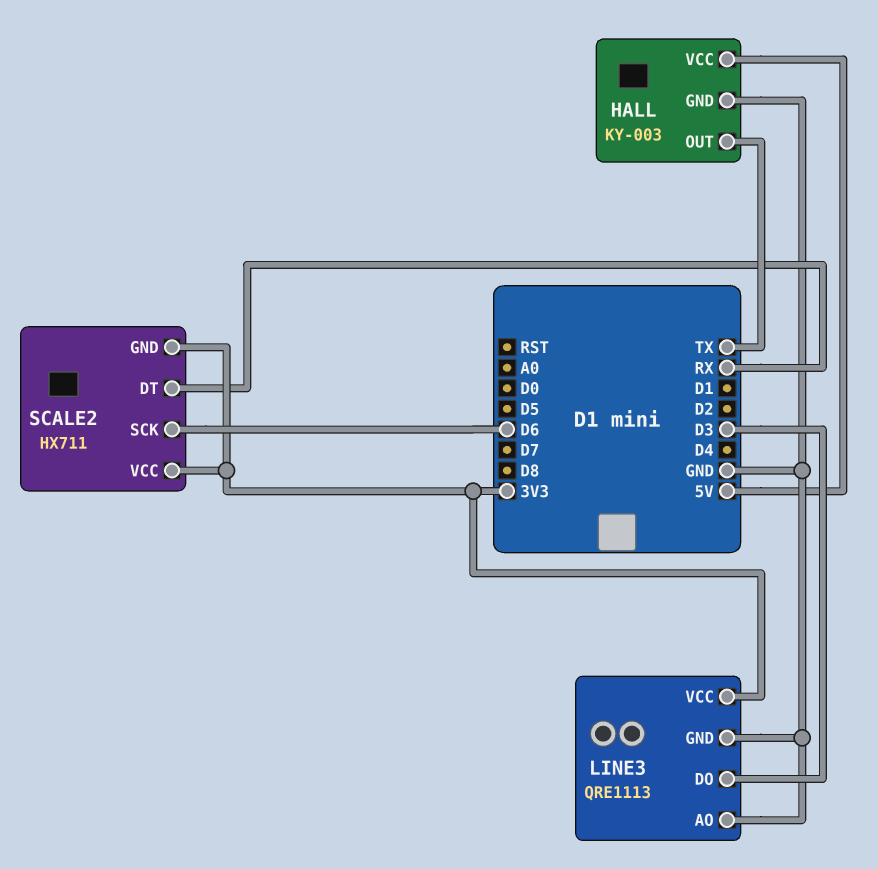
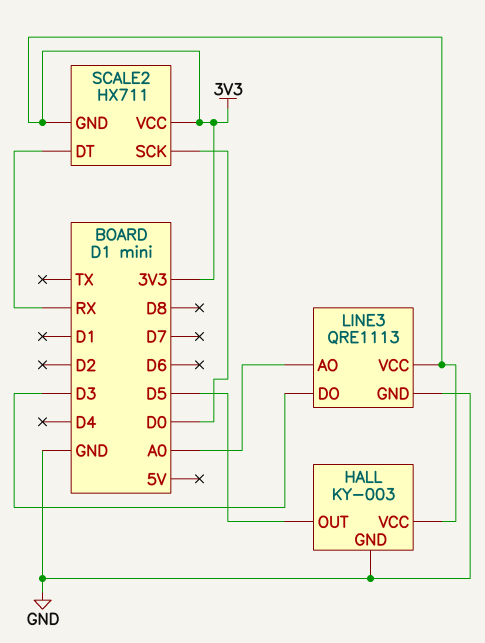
HALL pin OUT: TX -> D5
HALL pin VCC: 5V -> 3V3
LINE3 pin AO: GND -> A0
SCALE2 pin SCK: D6 -> D0

